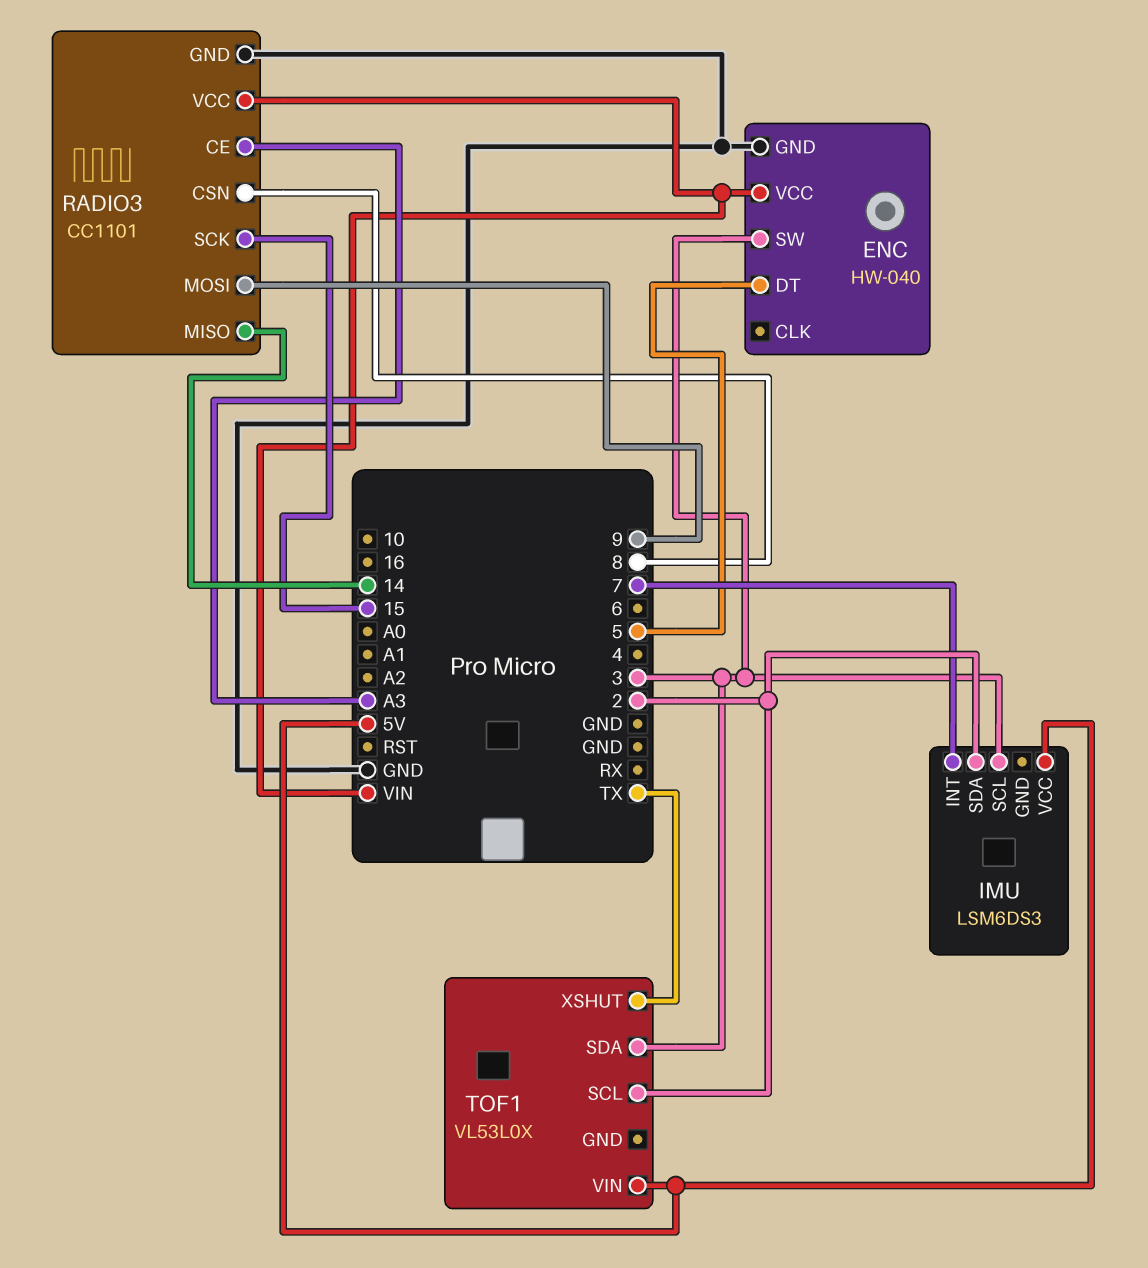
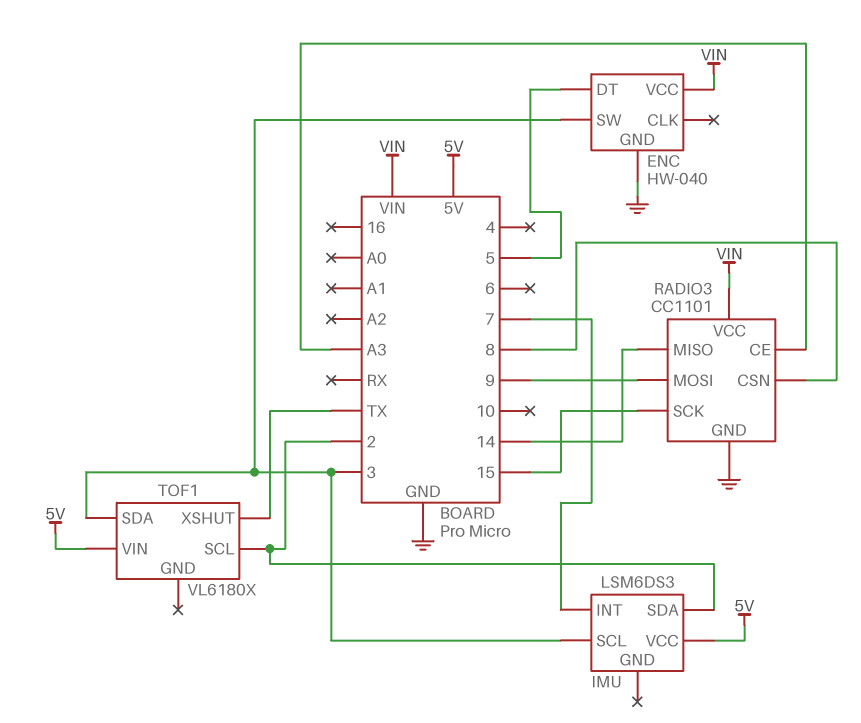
TOF1: VL53L0X -> VL6180X

